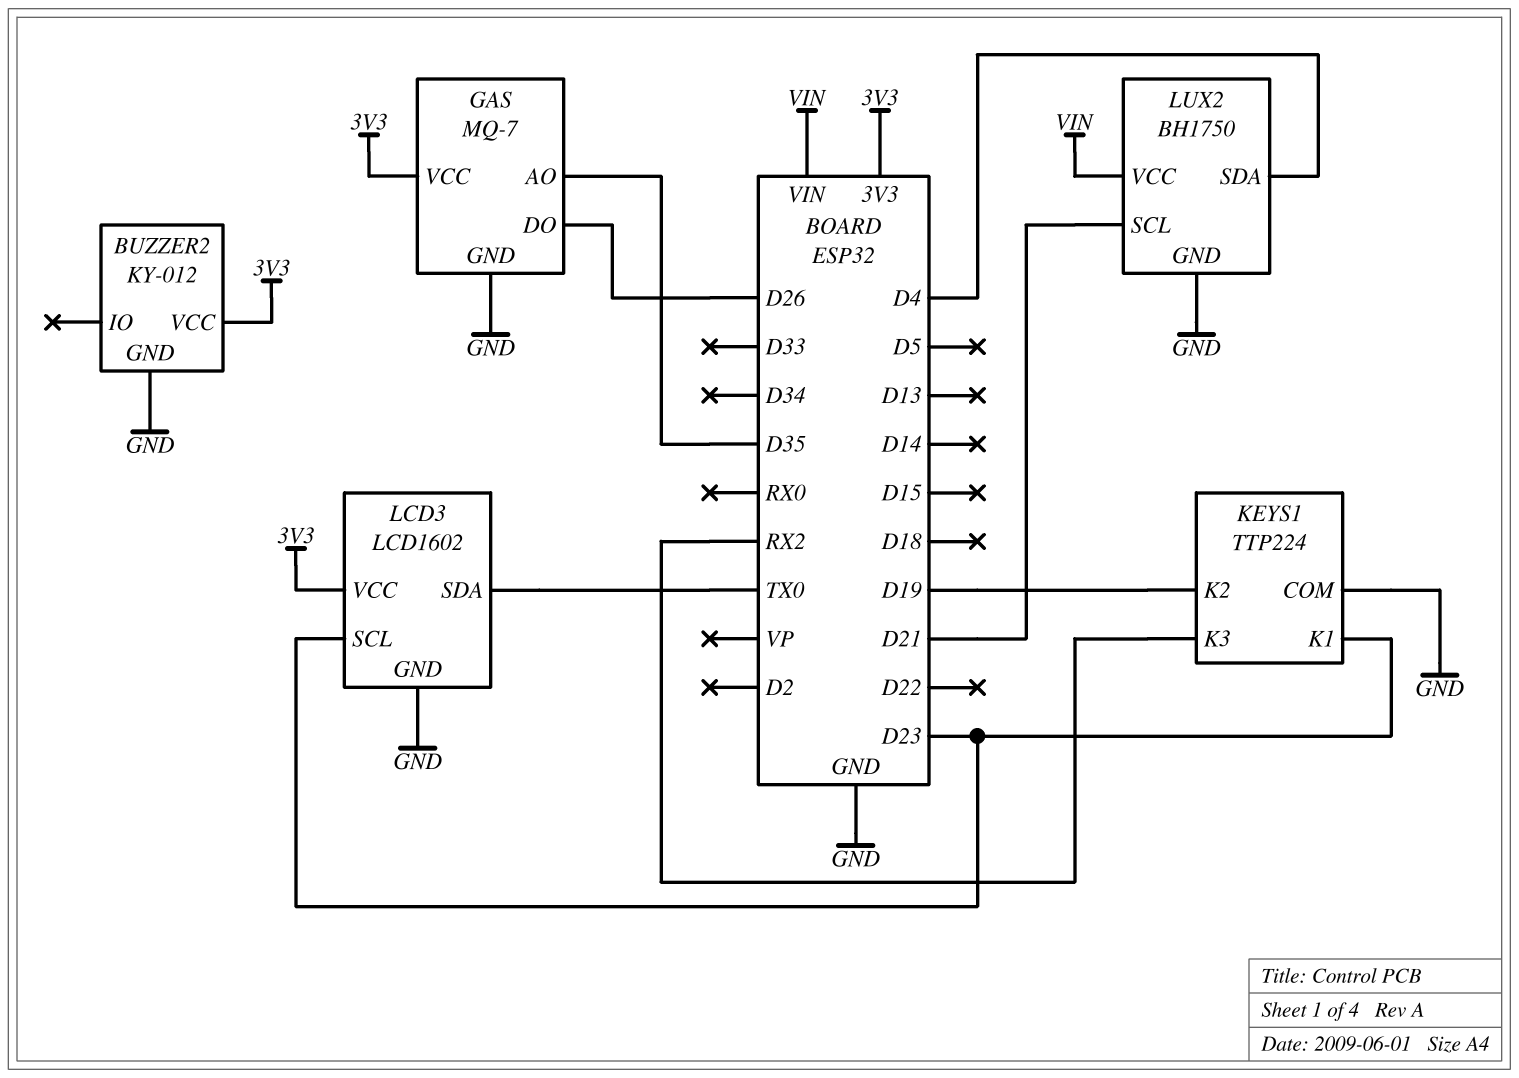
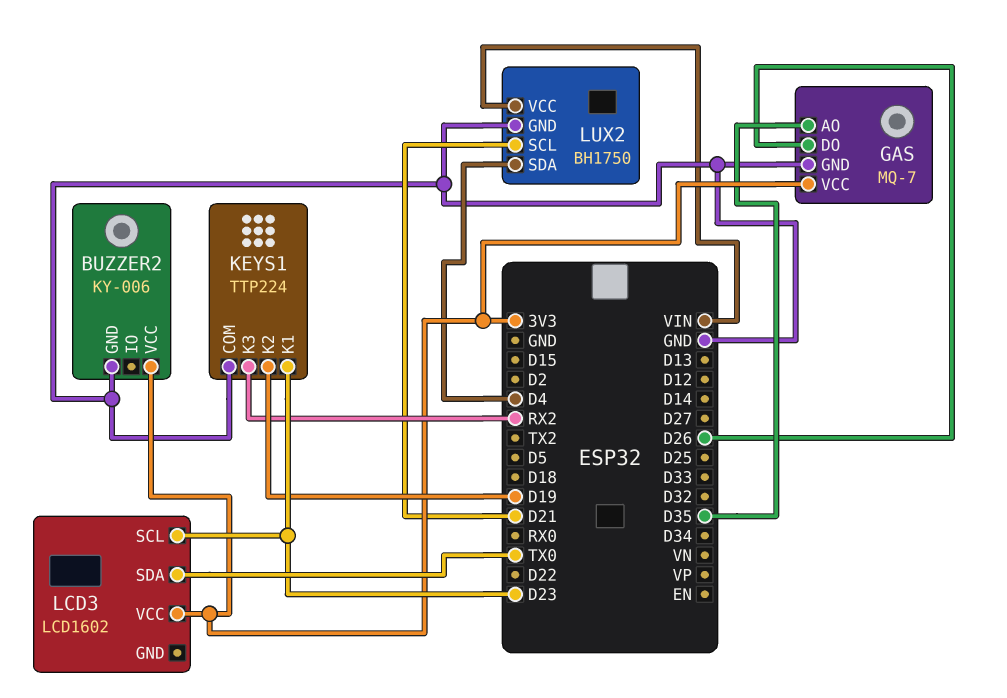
BUZZER2: KY-012 -> KY-006
LCD3 pin GND: GND -> none

